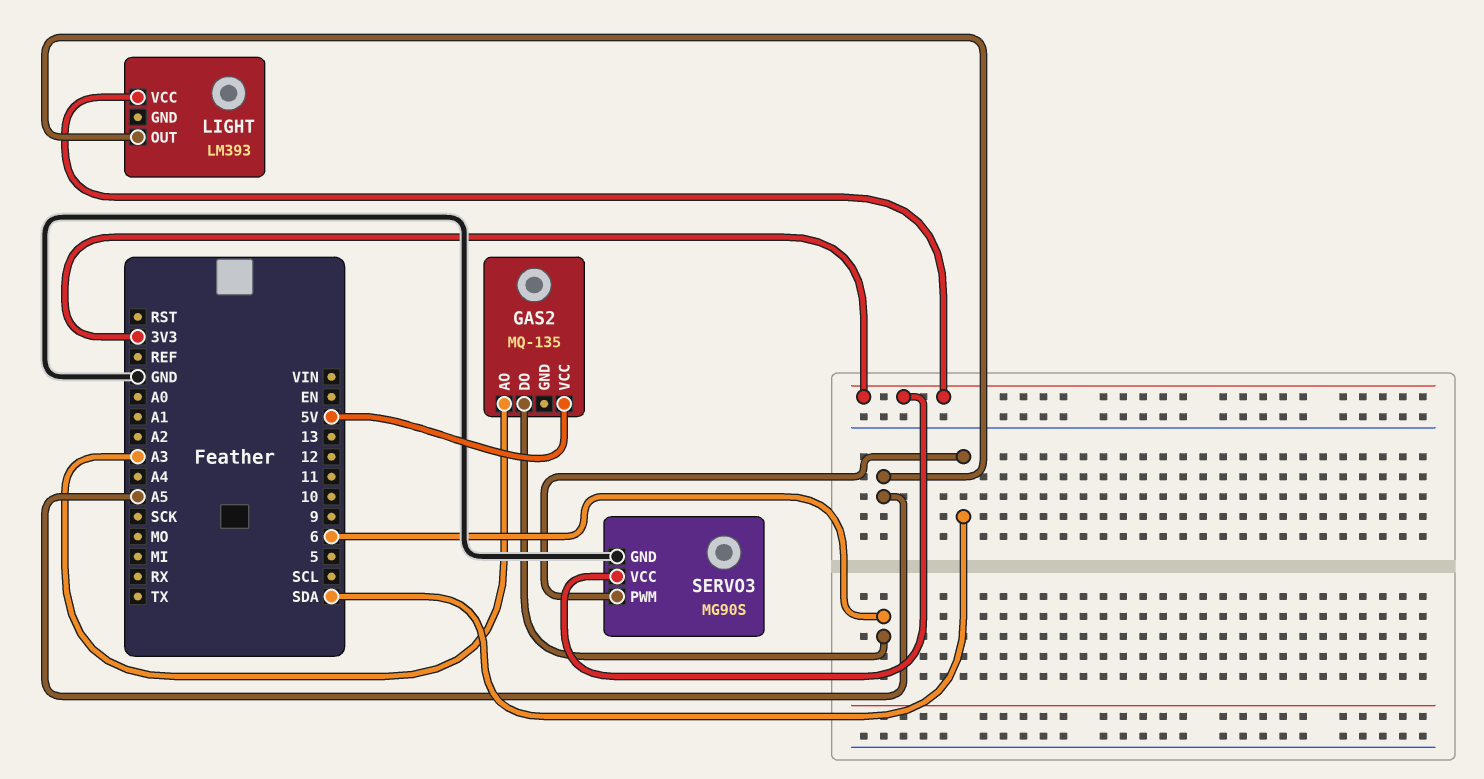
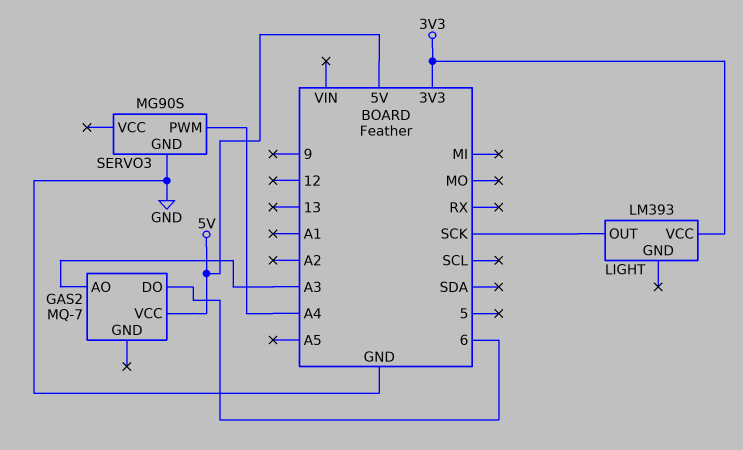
GAS2: MQ-135 -> MQ-7
LIGHT pin OUT: A5 -> SCK
SERVO3 pin PWM: SDA -> A4
SERVO3 pin VCC: 3V3 -> none

